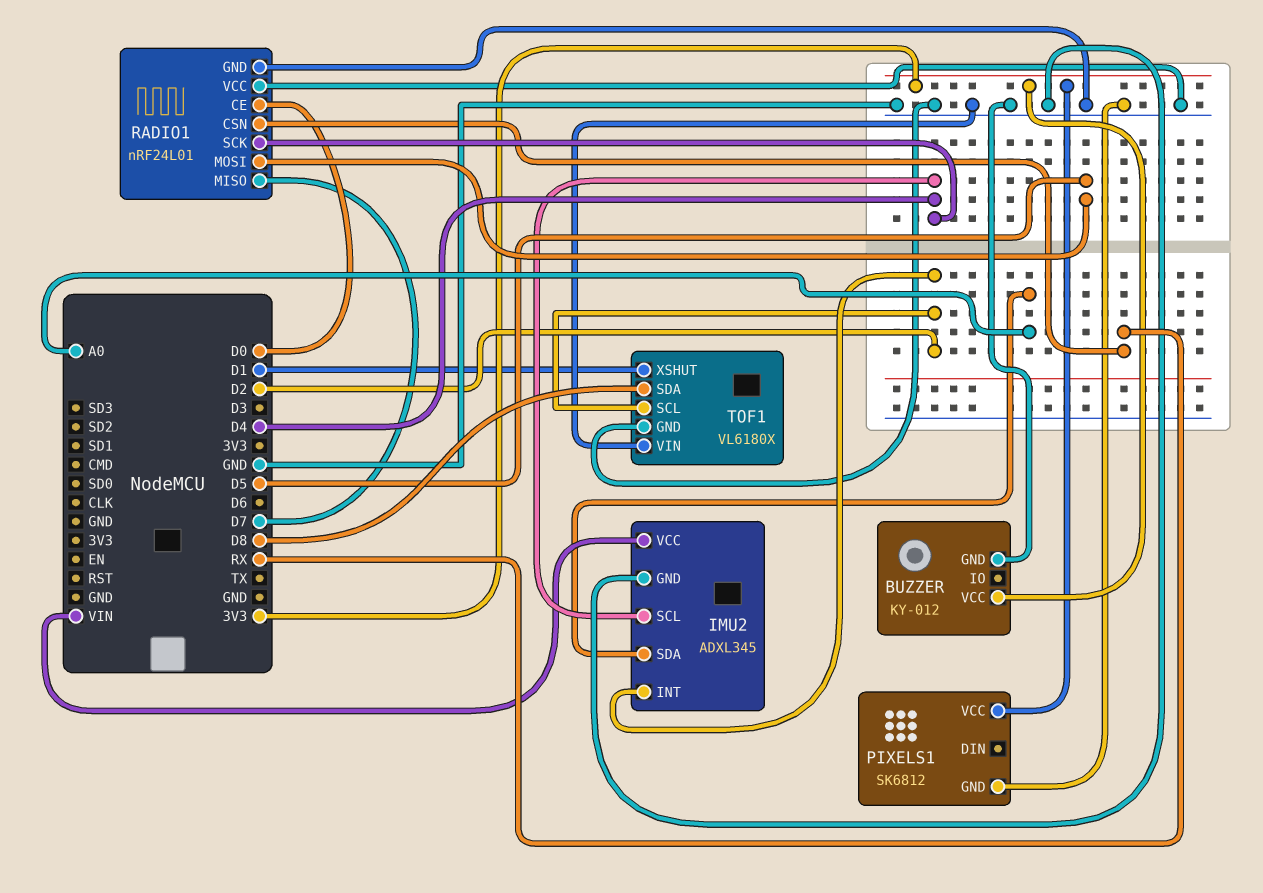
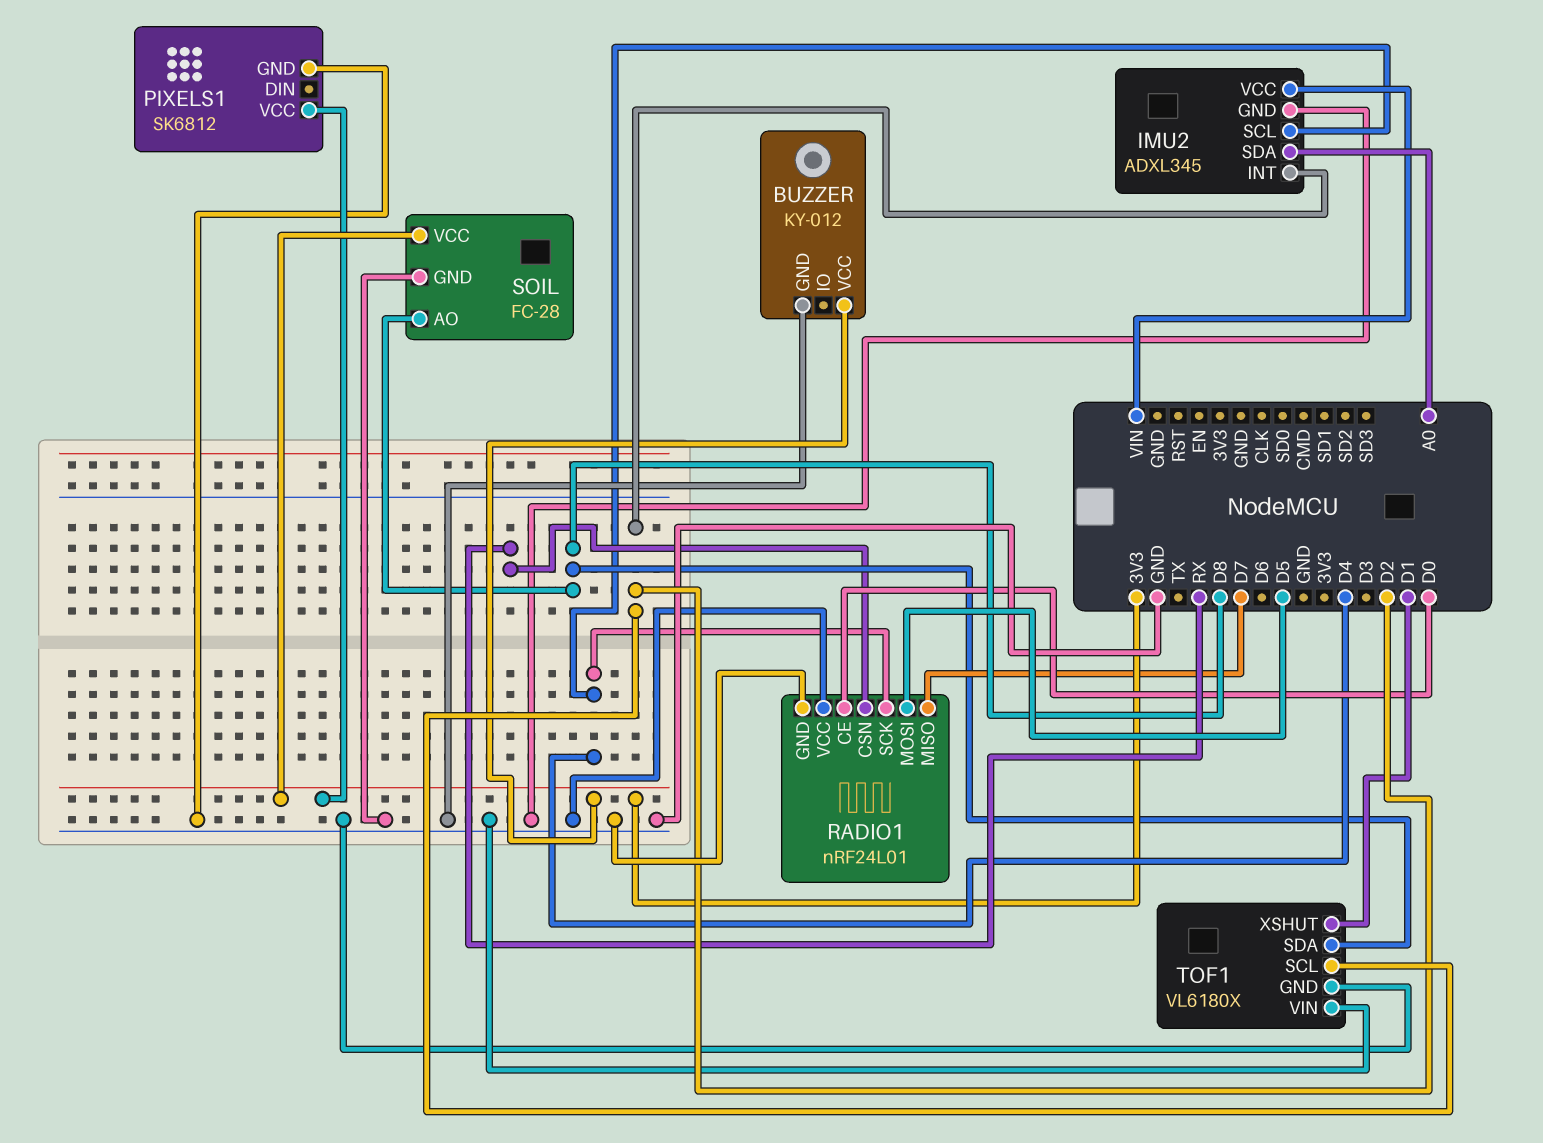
SOIL: none -> FC-28
SOIL pin AO: none -> D8
SOIL pin GND: none -> GND
SOIL pin VCC: none -> 3V3

